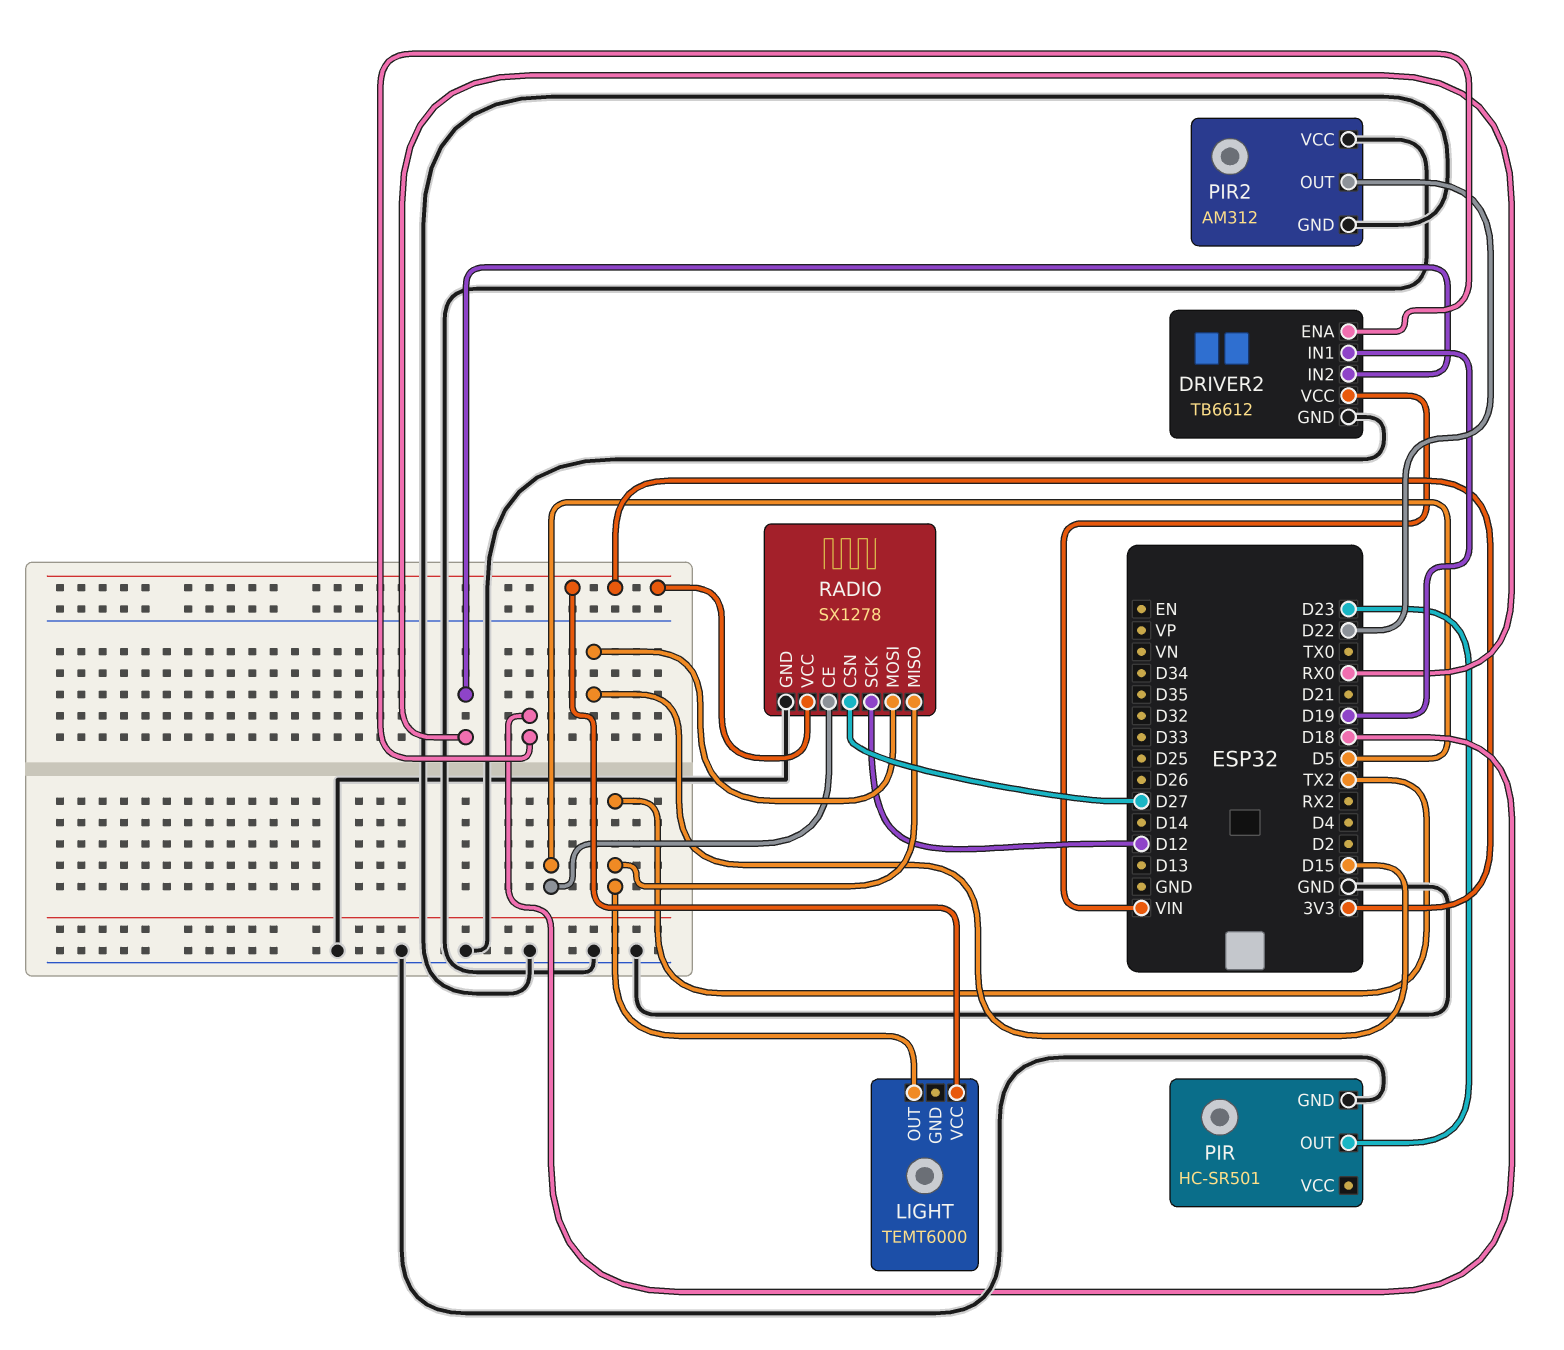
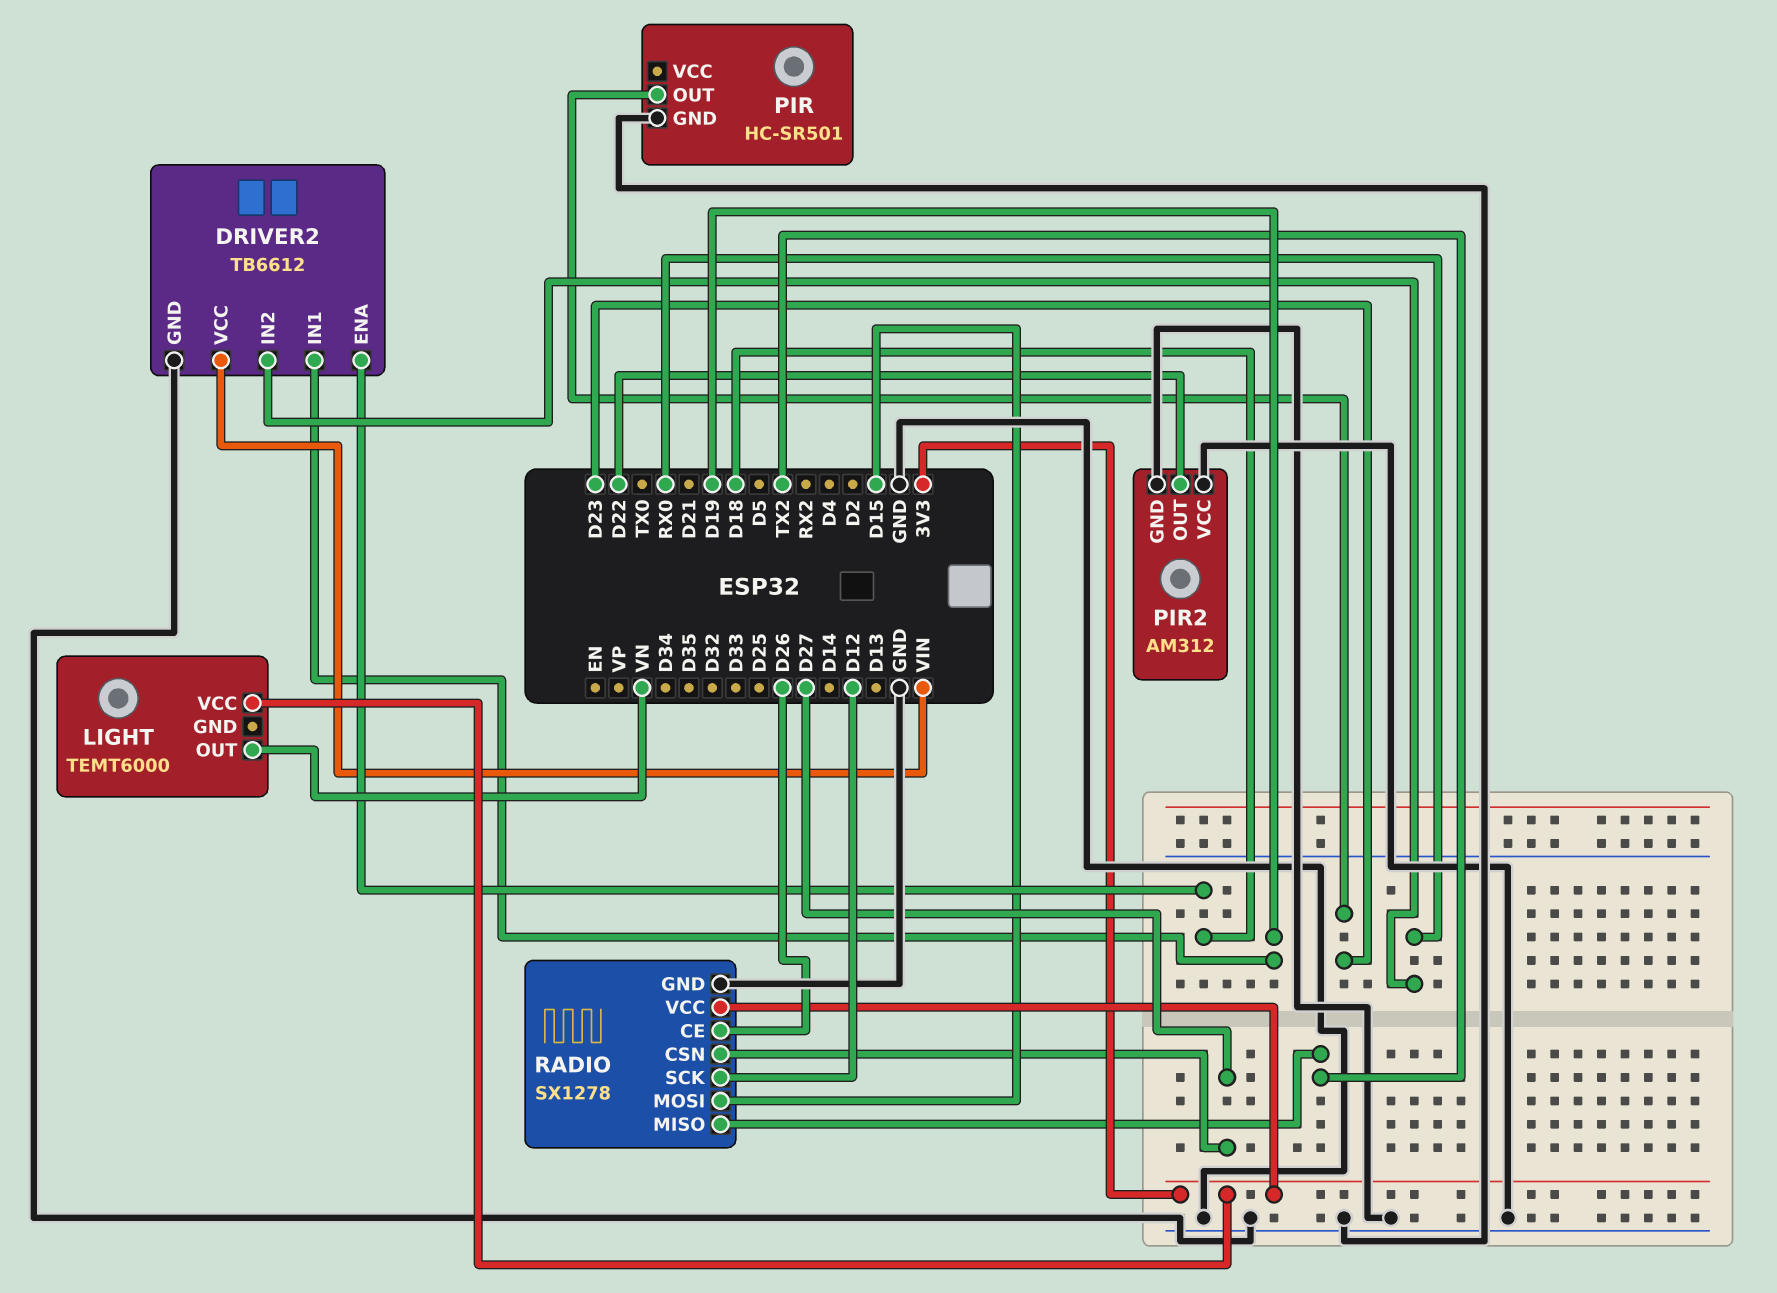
LIGHT pin OUT: TX2 -> VN
RADIO pin CE: D5 -> D26

